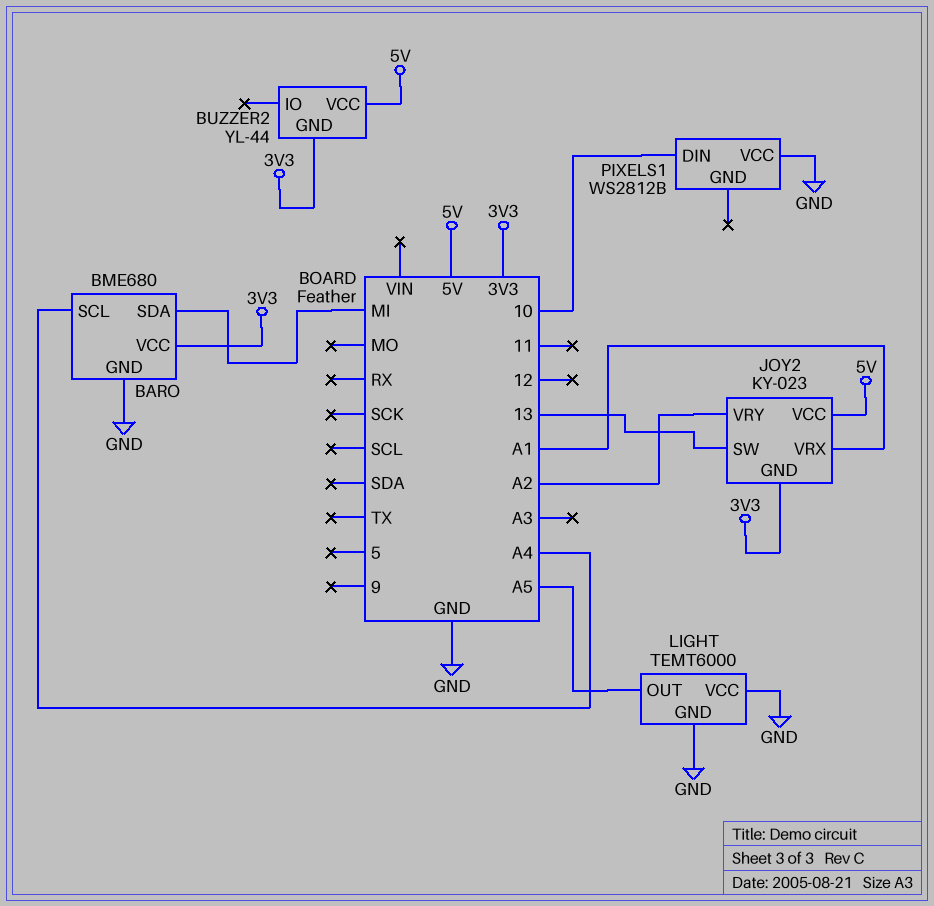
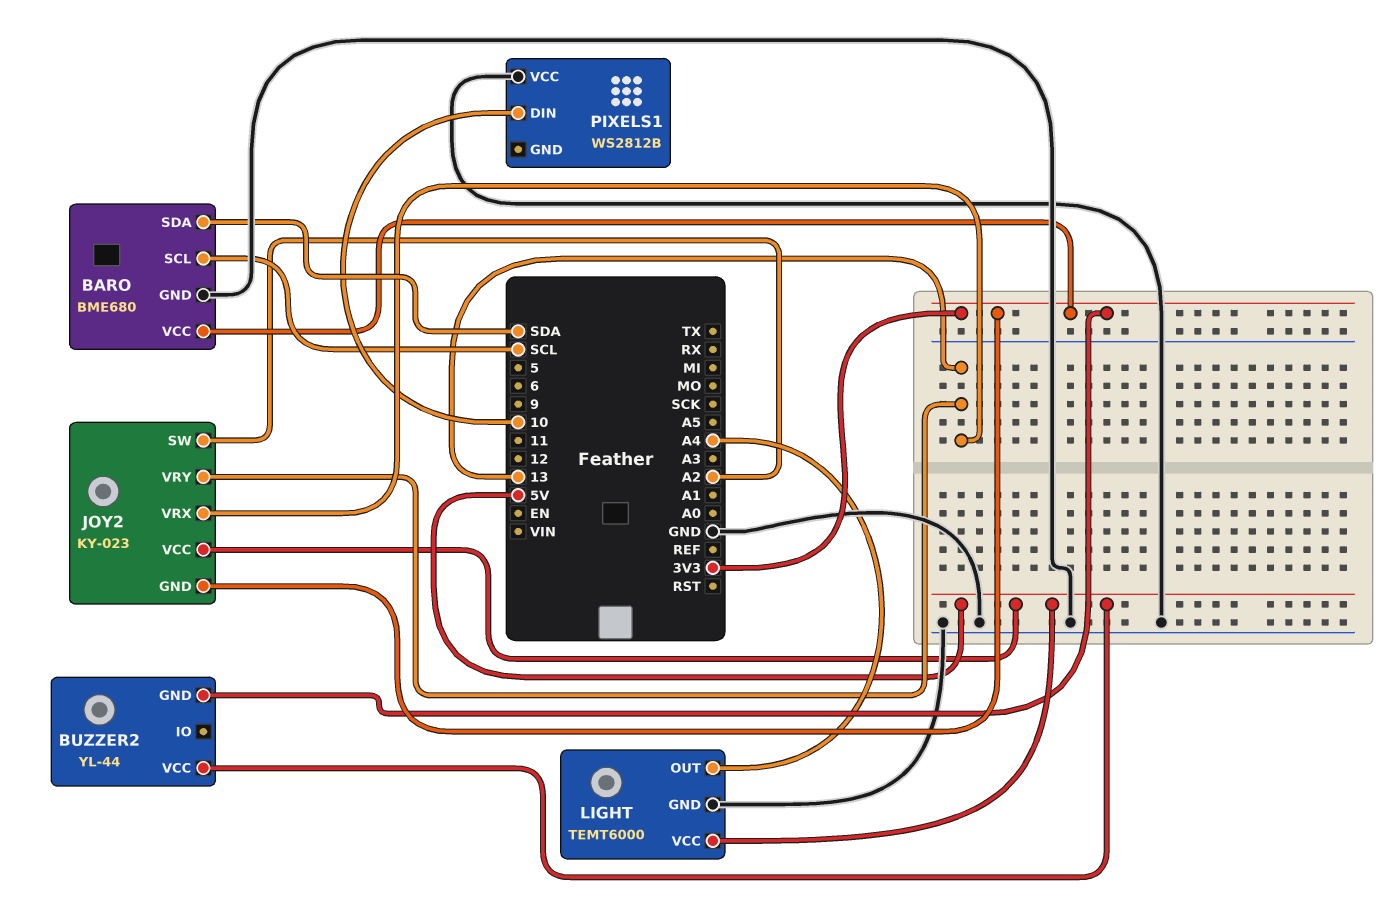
BARO pin SCL: A4 -> SCL
BARO pin SDA: MI -> SDA
JOY2 pin SW: 13 -> A2
JOY2 pin VRX: A1 -> 13
JOY2 pin VRY: A2 -> 13
LIGHT pin OUT: A5 -> A4
LIGHT pin VCC: GND -> 5V

